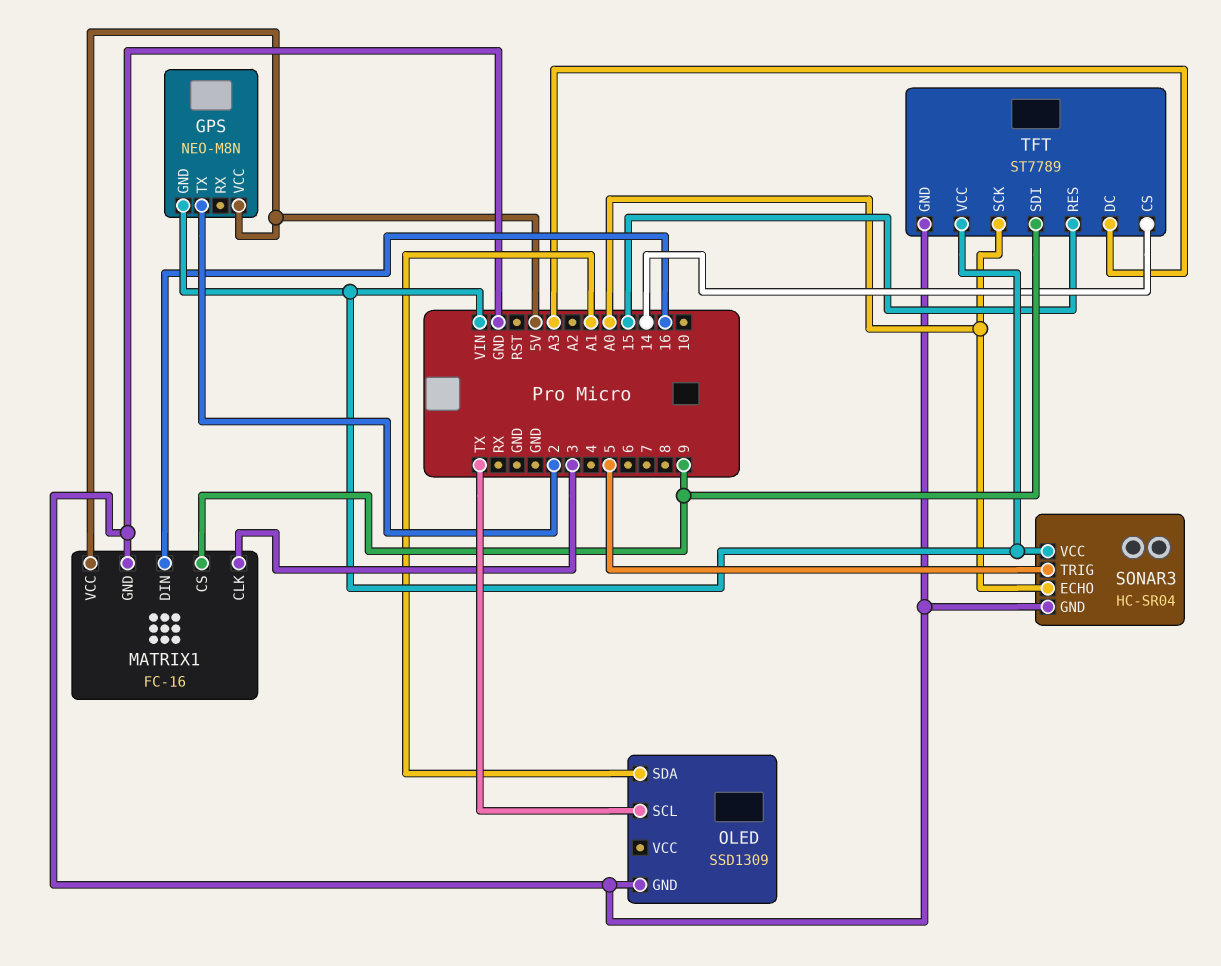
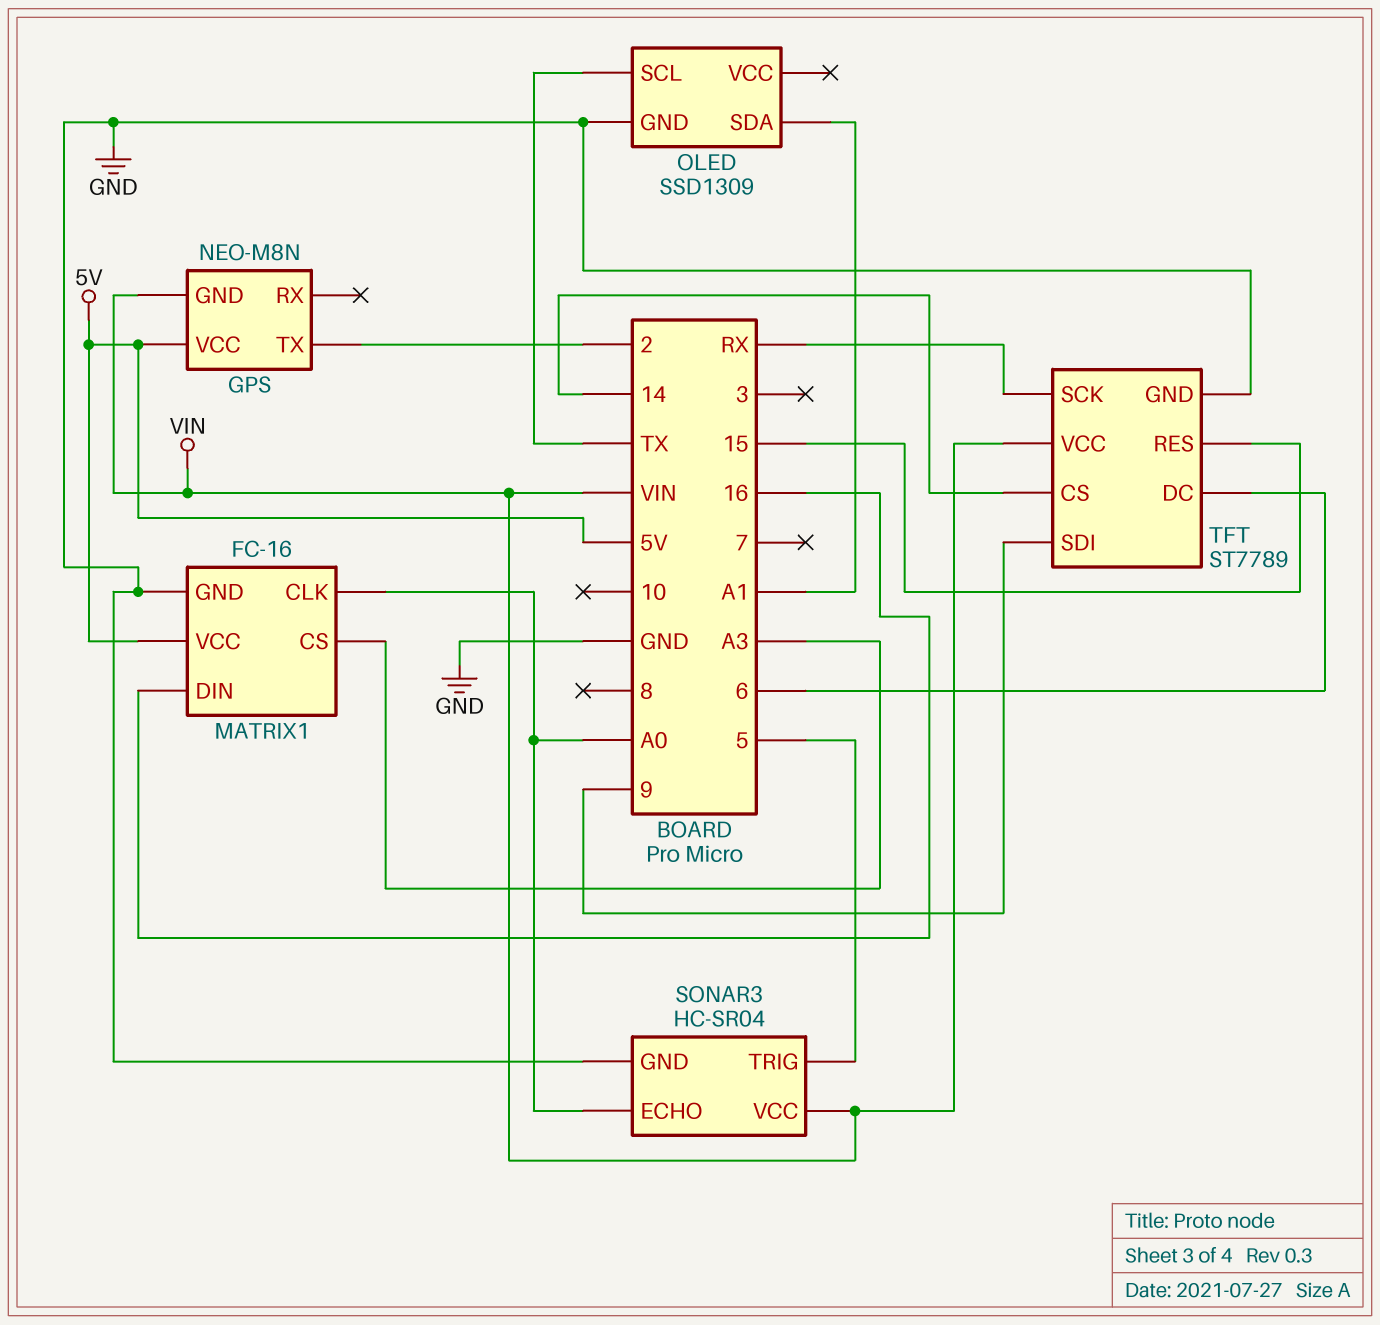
MATRIX1 pin CLK: 3 -> A0
MATRIX1 pin CS: 9 -> A3
TFT pin DC: A3 -> 6
TFT pin SCK: A0 -> RX

